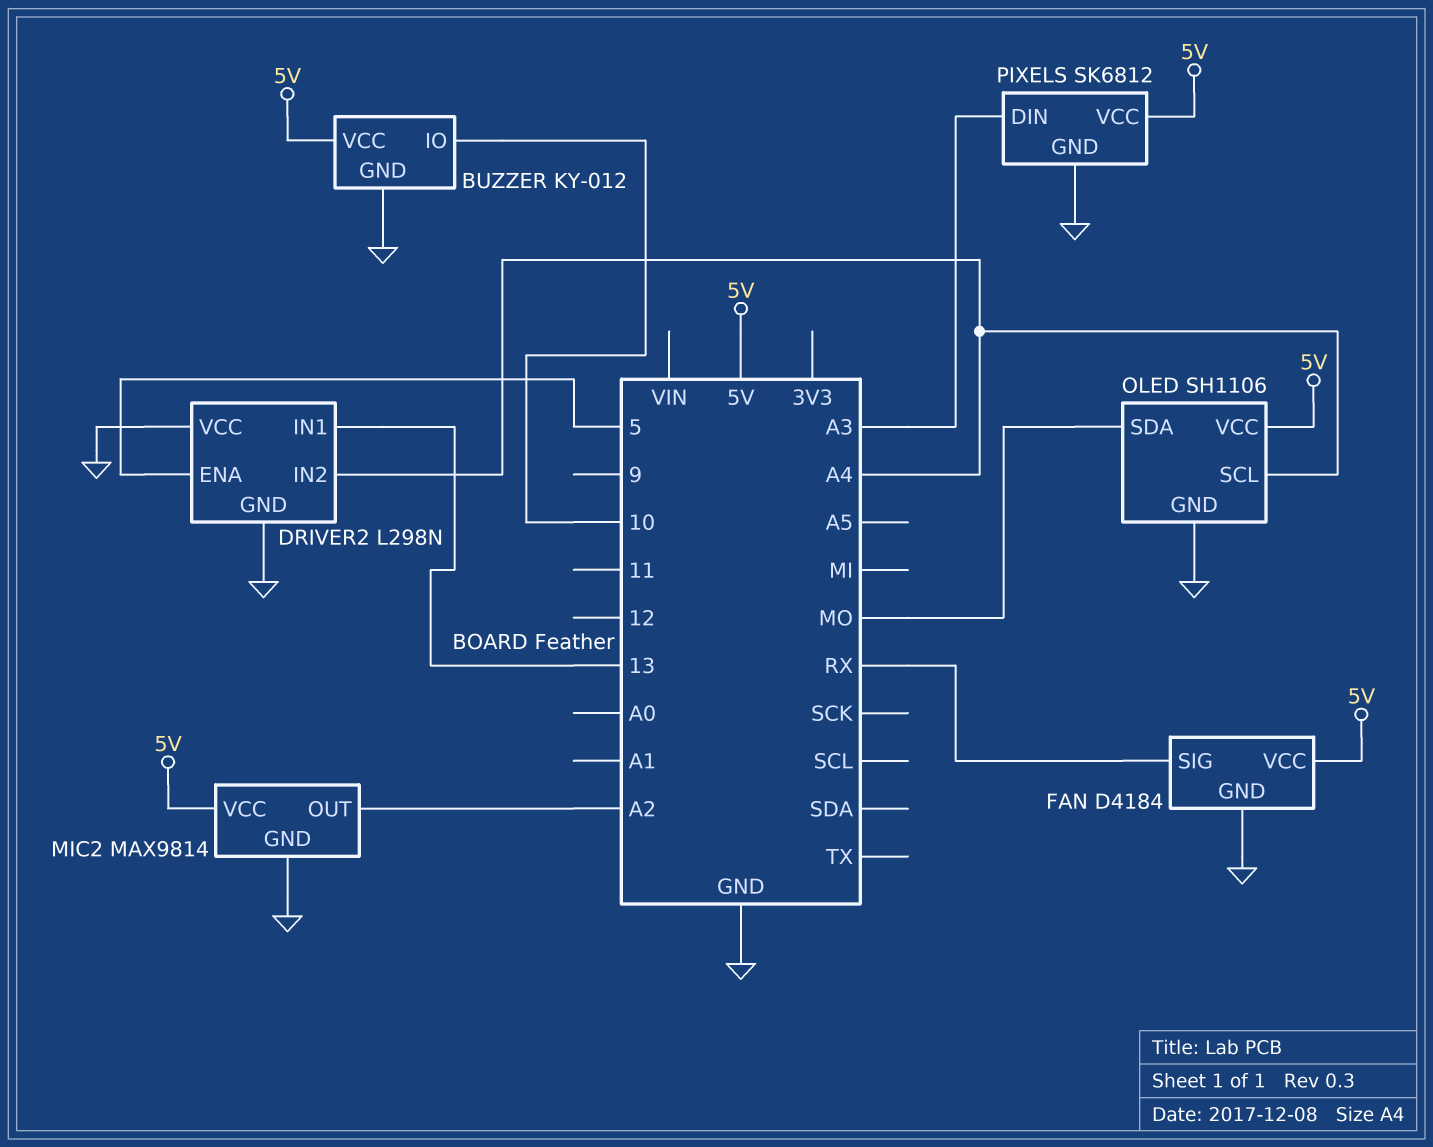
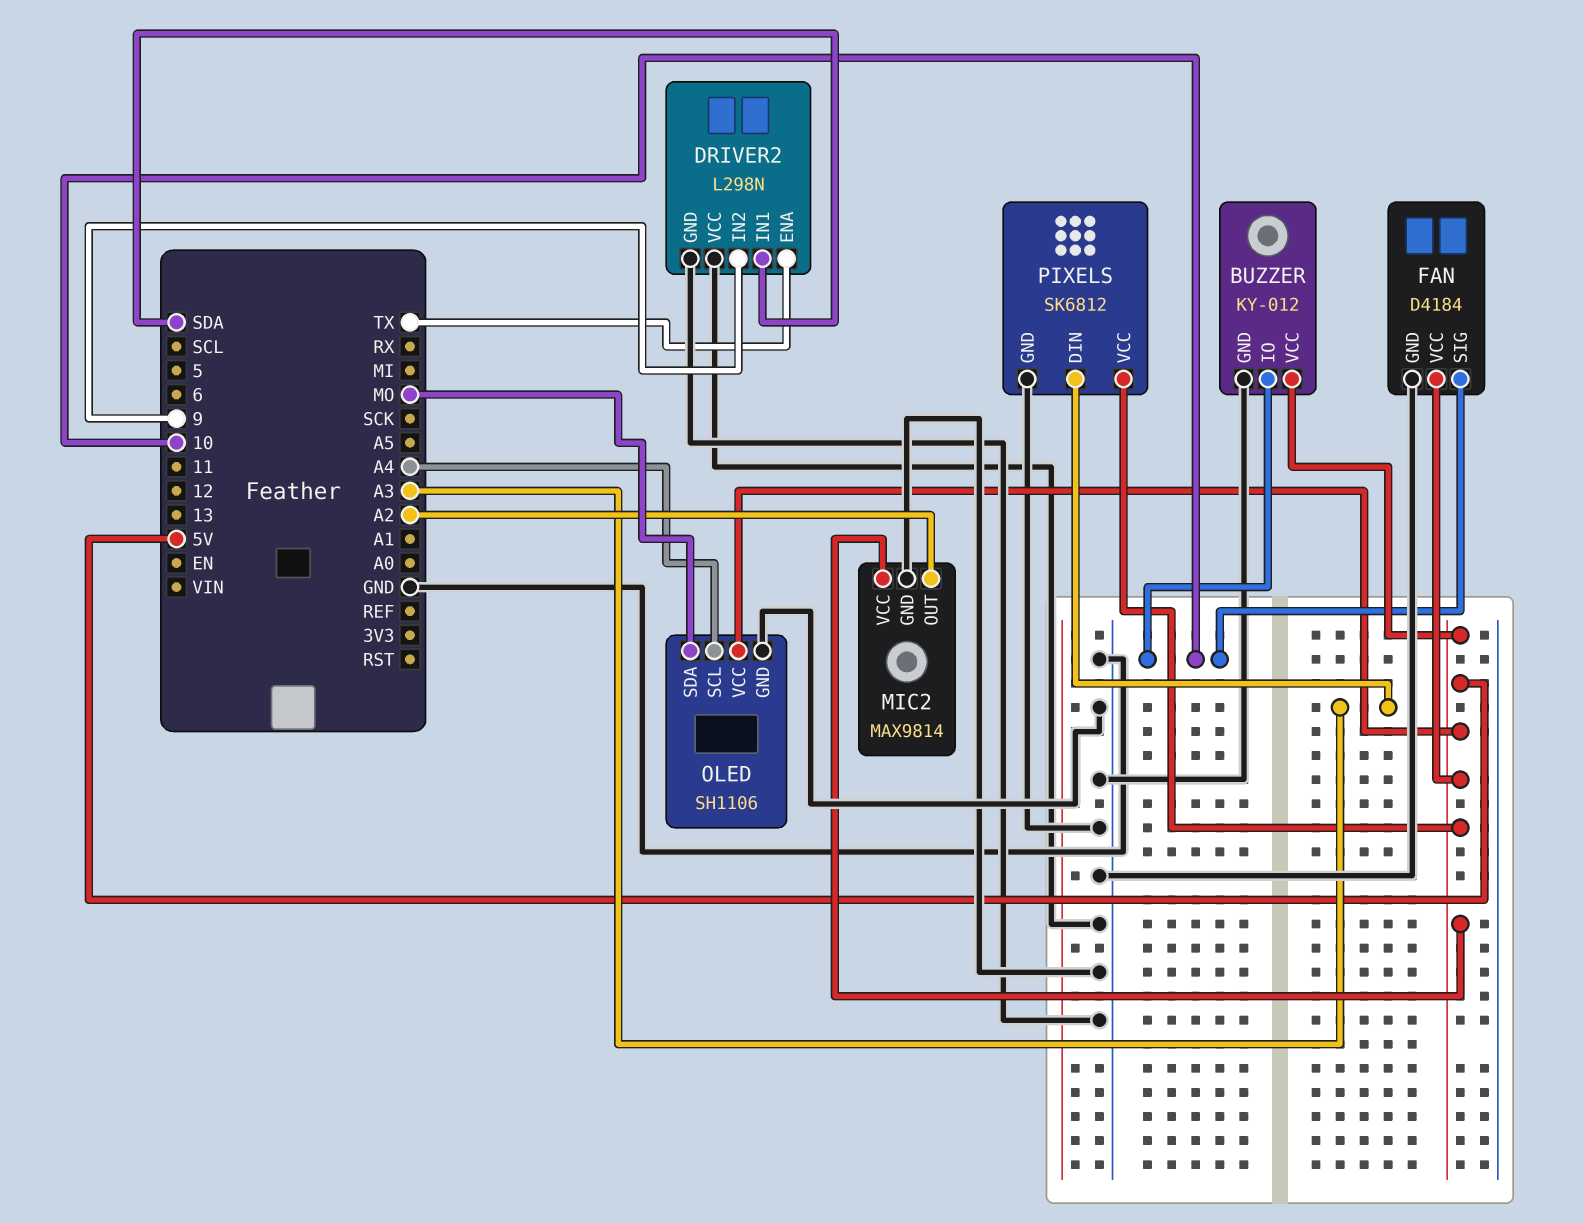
DRIVER2 pin ENA: 5 -> TX
DRIVER2 pin IN1: 13 -> SDA
DRIVER2 pin IN2: A4 -> 9
FAN pin SIG: RX -> 10

